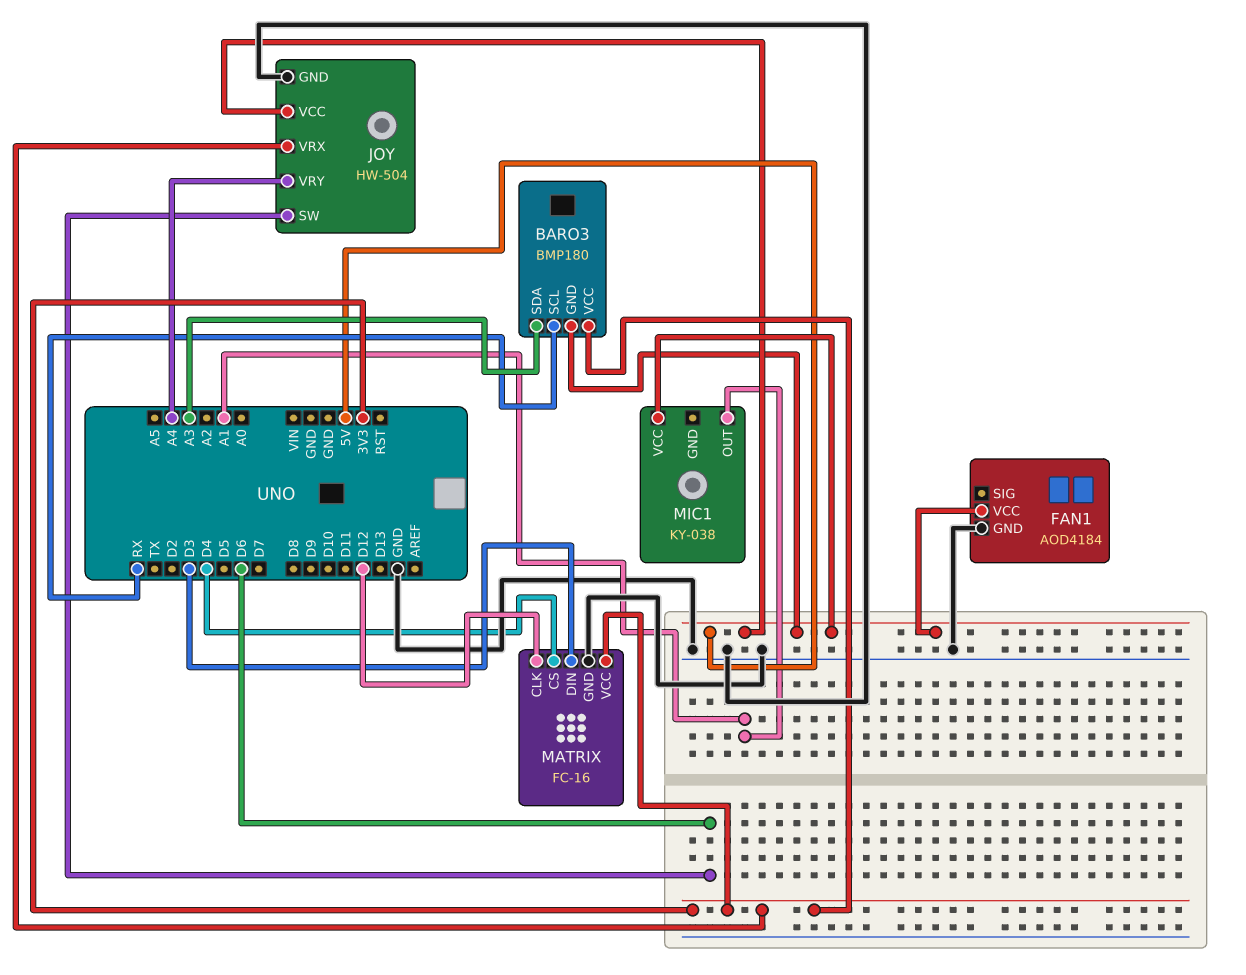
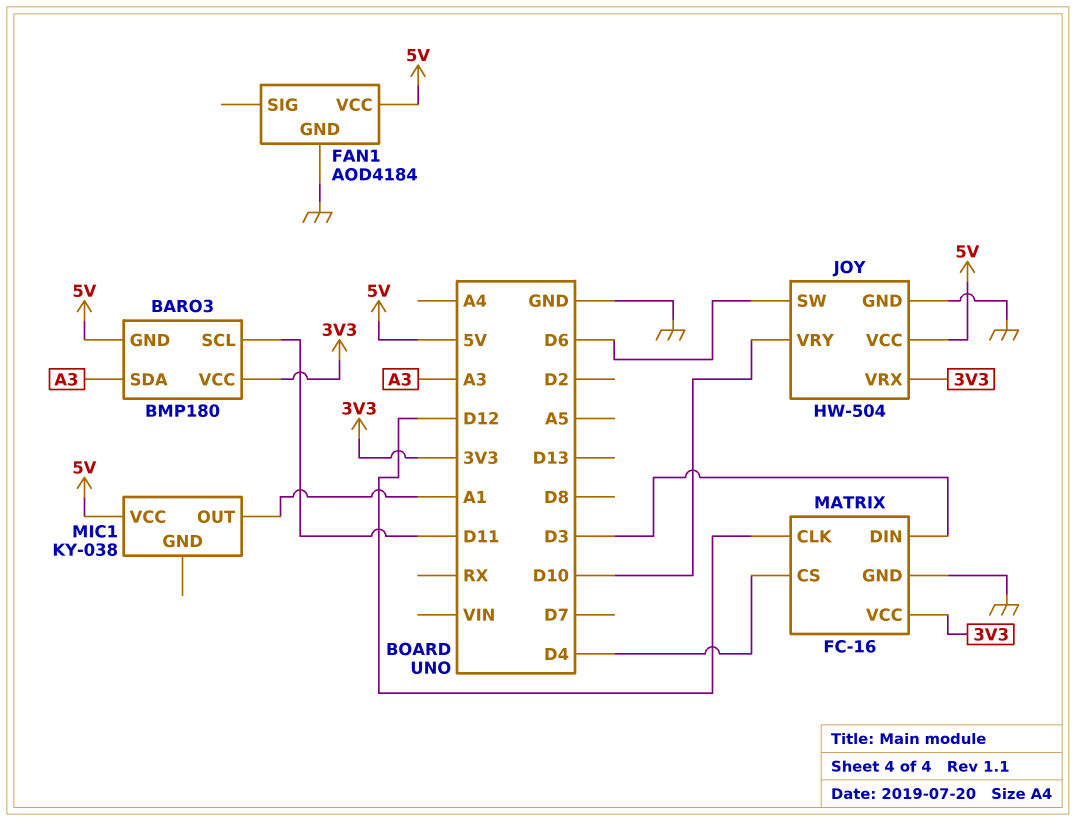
BARO3 pin SCL: RX -> D11
JOY pin VRY: A4 -> D10

